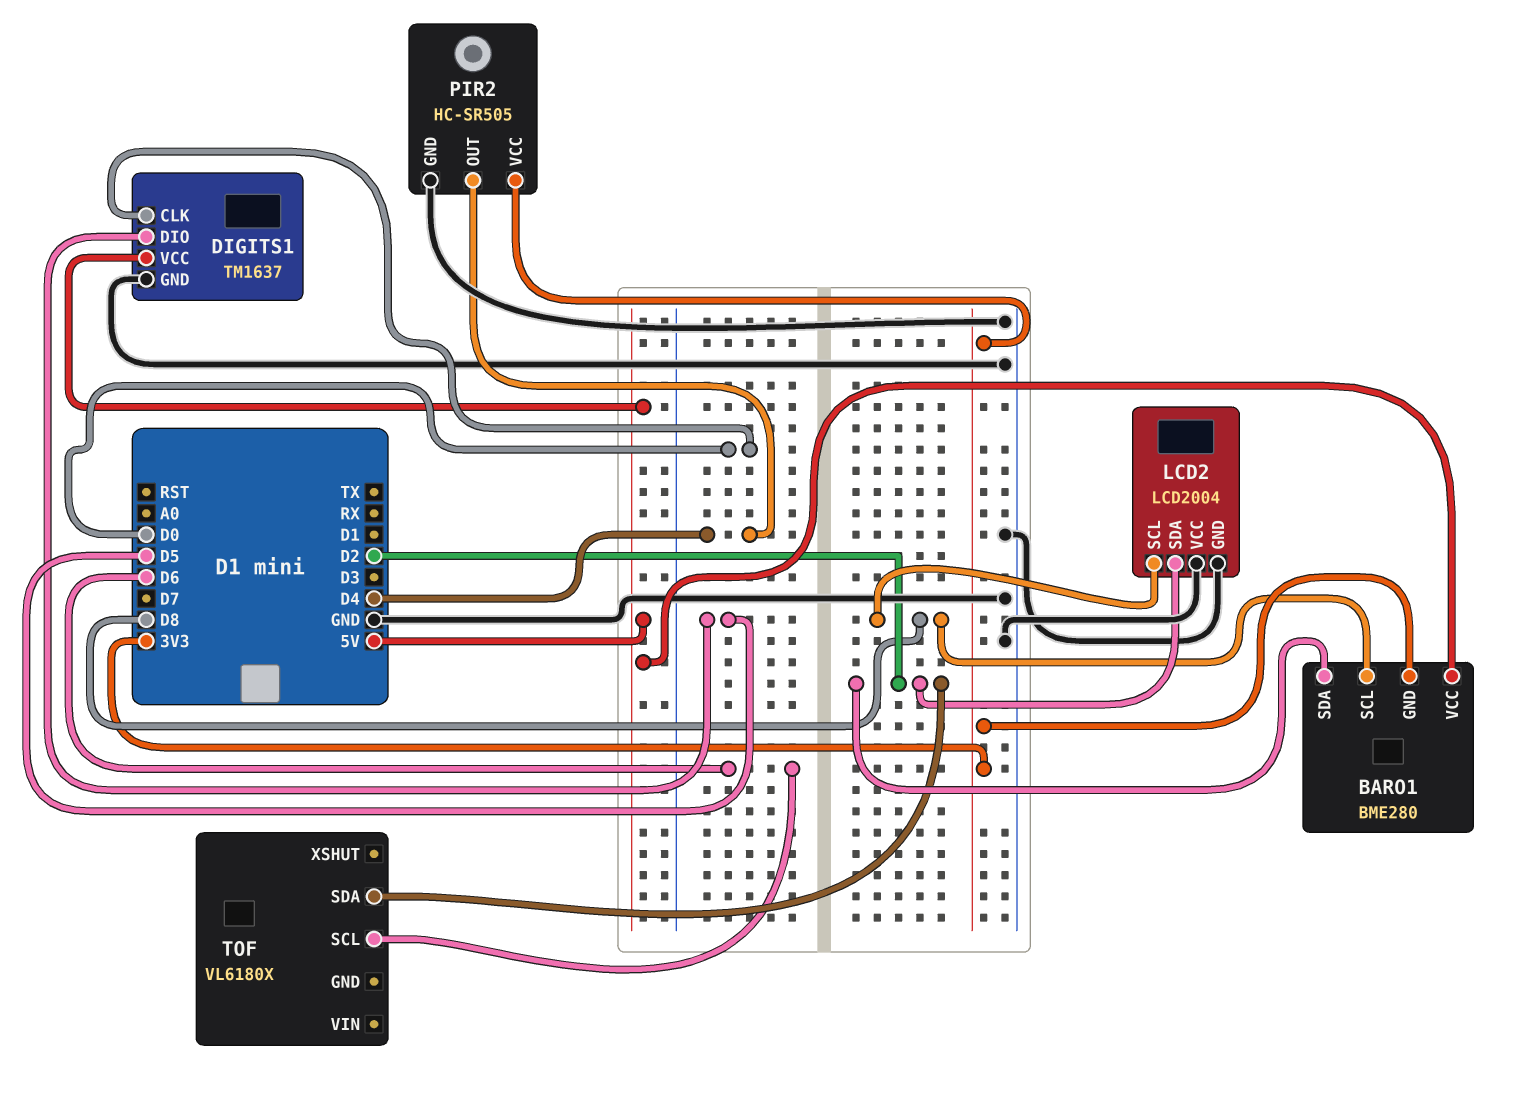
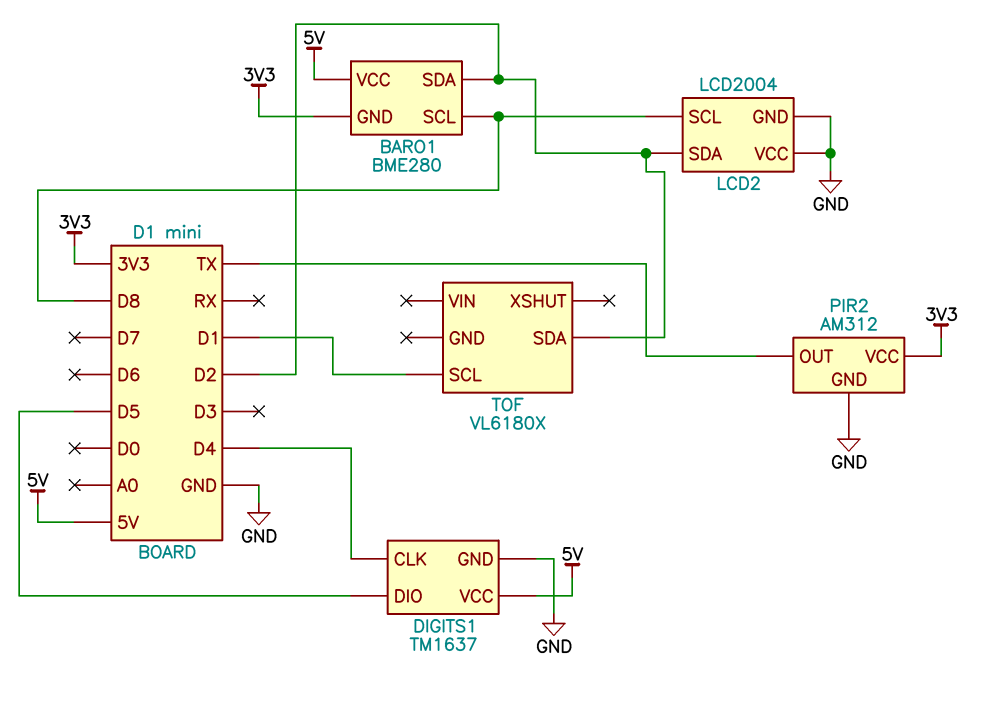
DIGITS1 pin CLK: D0 -> D4
PIR2: HC-SR505 -> AM312
PIR2 pin OUT: D4 -> TX
TOF pin SCL: D6 -> D1

